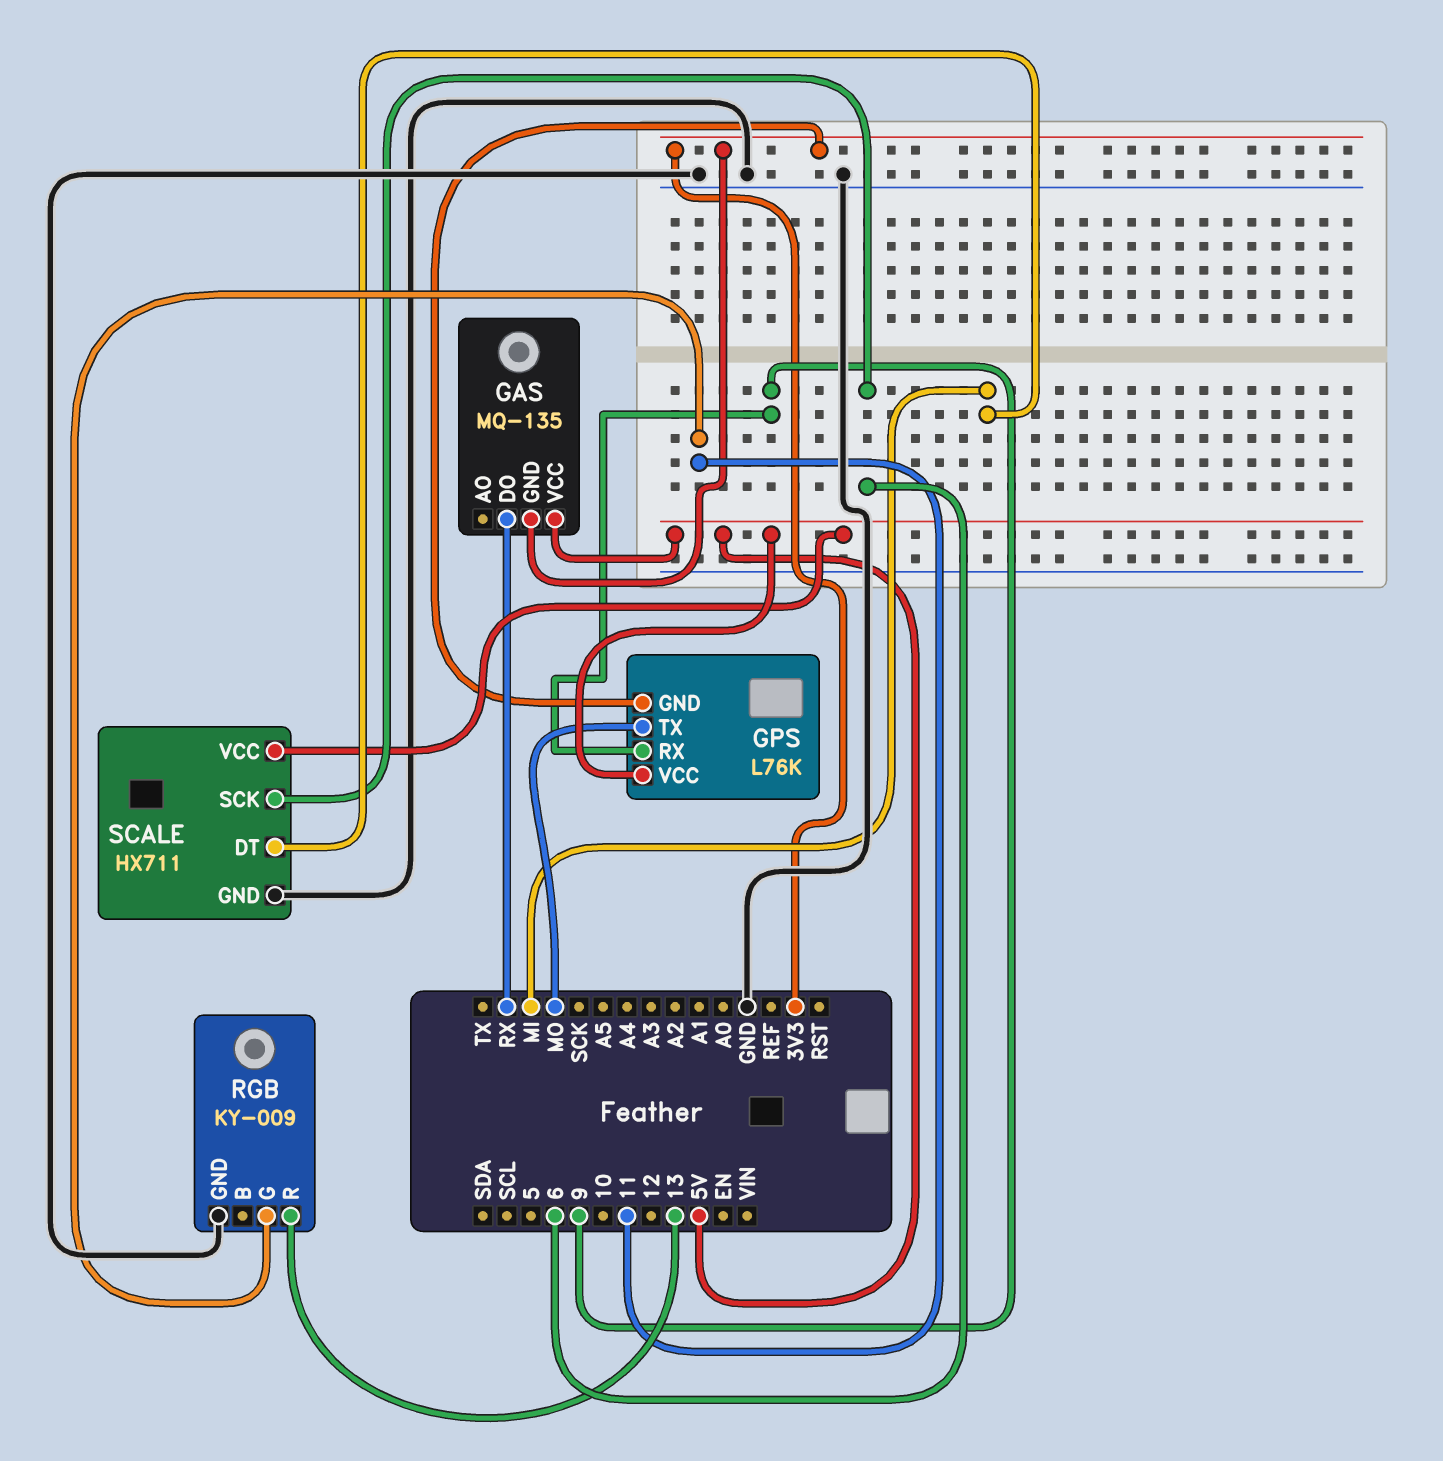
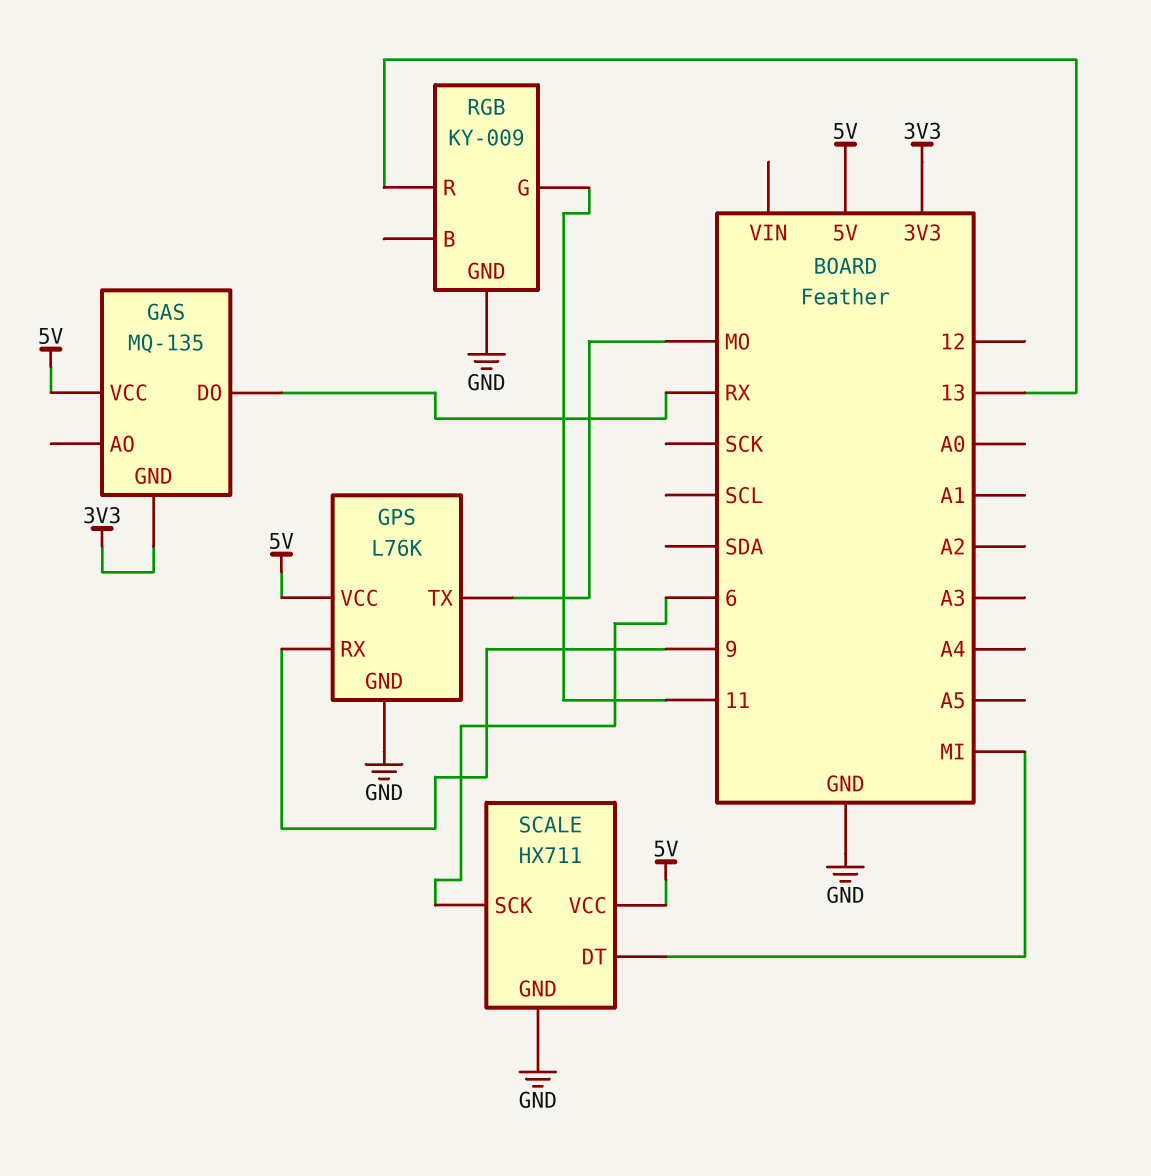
GPS pin GND: 3V3 -> GND

